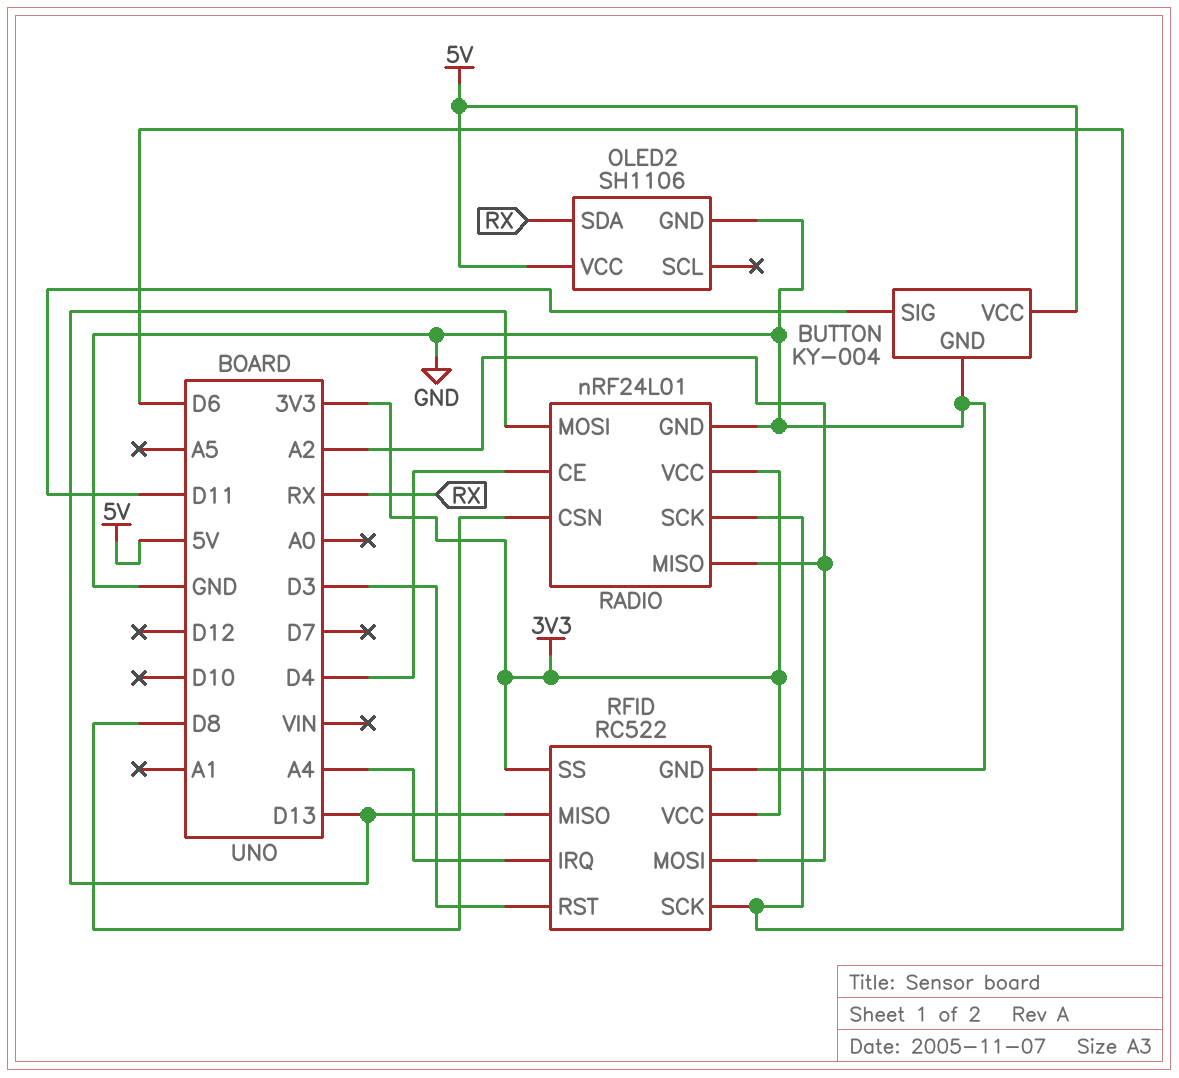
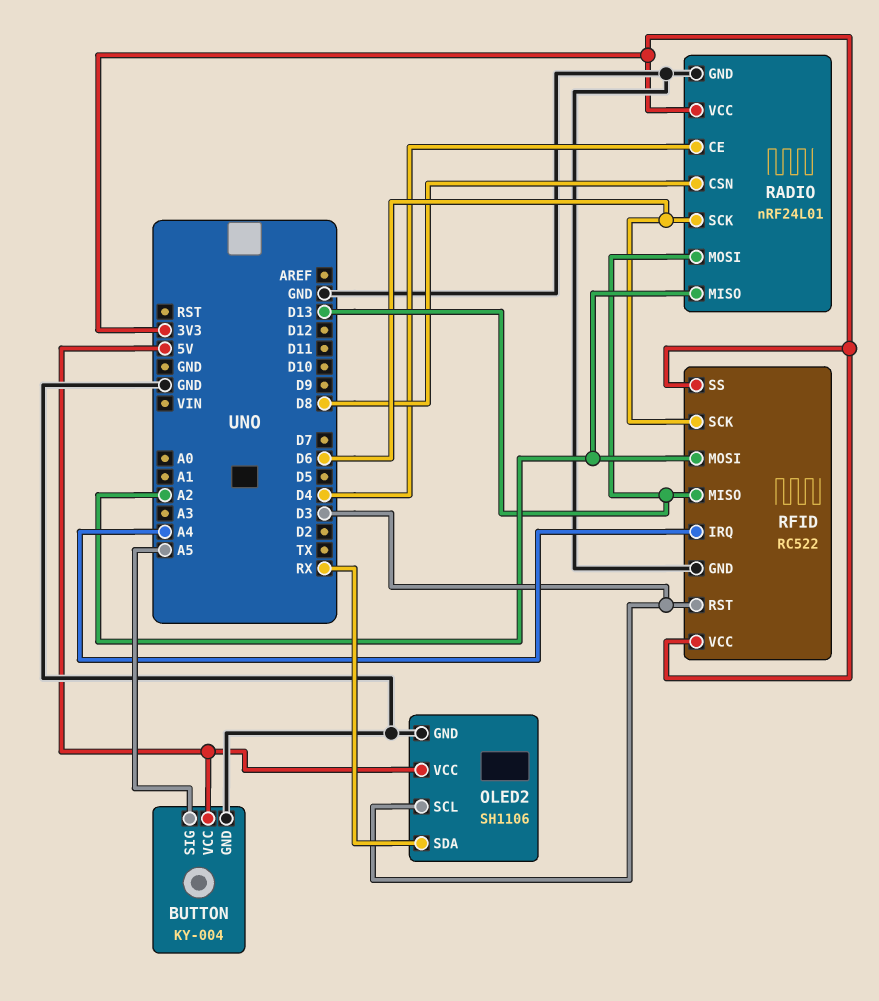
BUTTON pin SIG: D11 -> A5
OLED2 pin SCL: none -> D3

